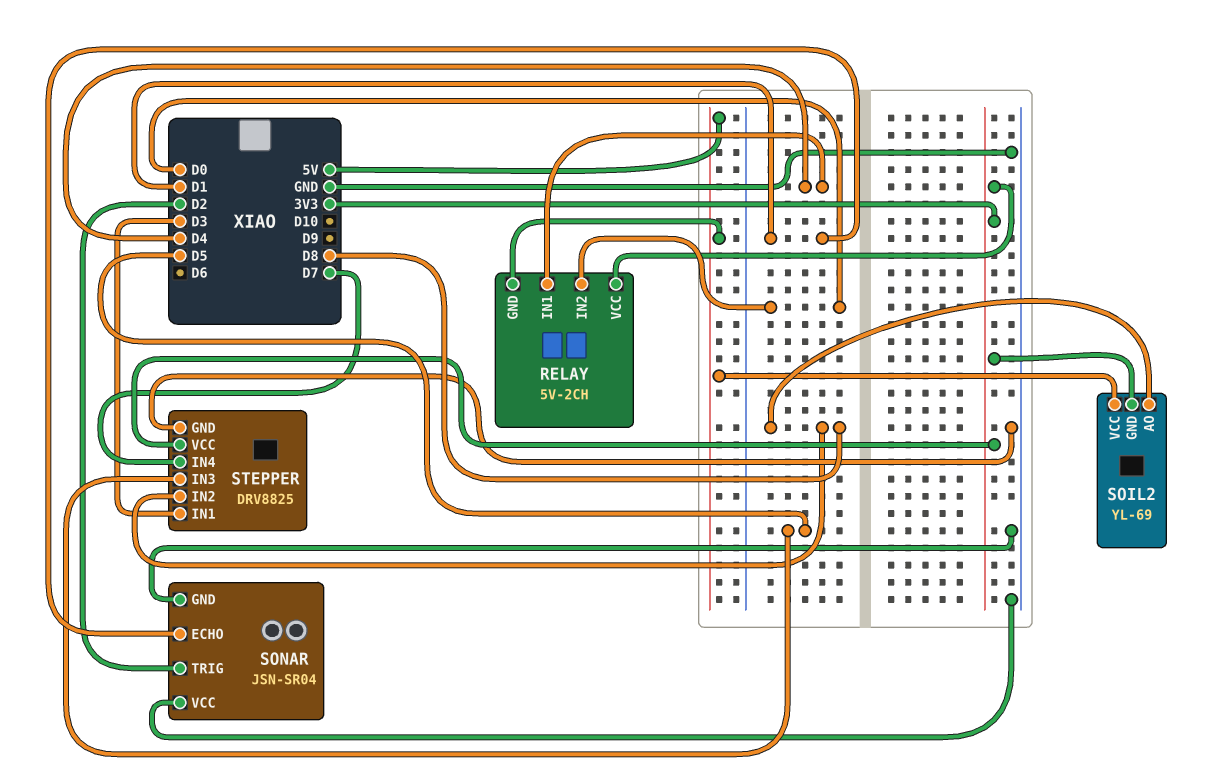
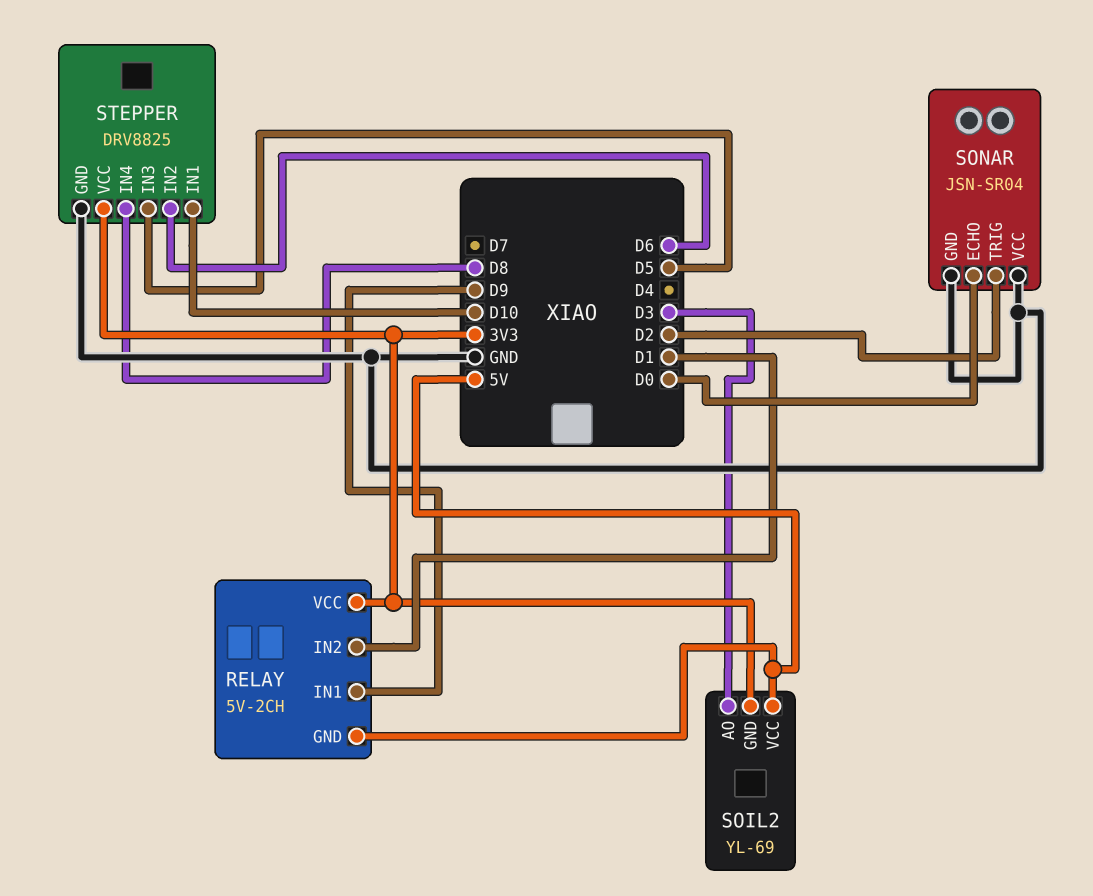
RELAY pin IN1: D4 -> D9
RELAY pin IN2: D0 -> D1
SOIL2 pin AO: D8 -> D3
SONAR pin ECHO: D1 -> D0
STEPPER pin IN1: D3 -> D10
STEPPER pin IN2: D8 -> D6
STEPPER pin IN4: D7 -> D8

